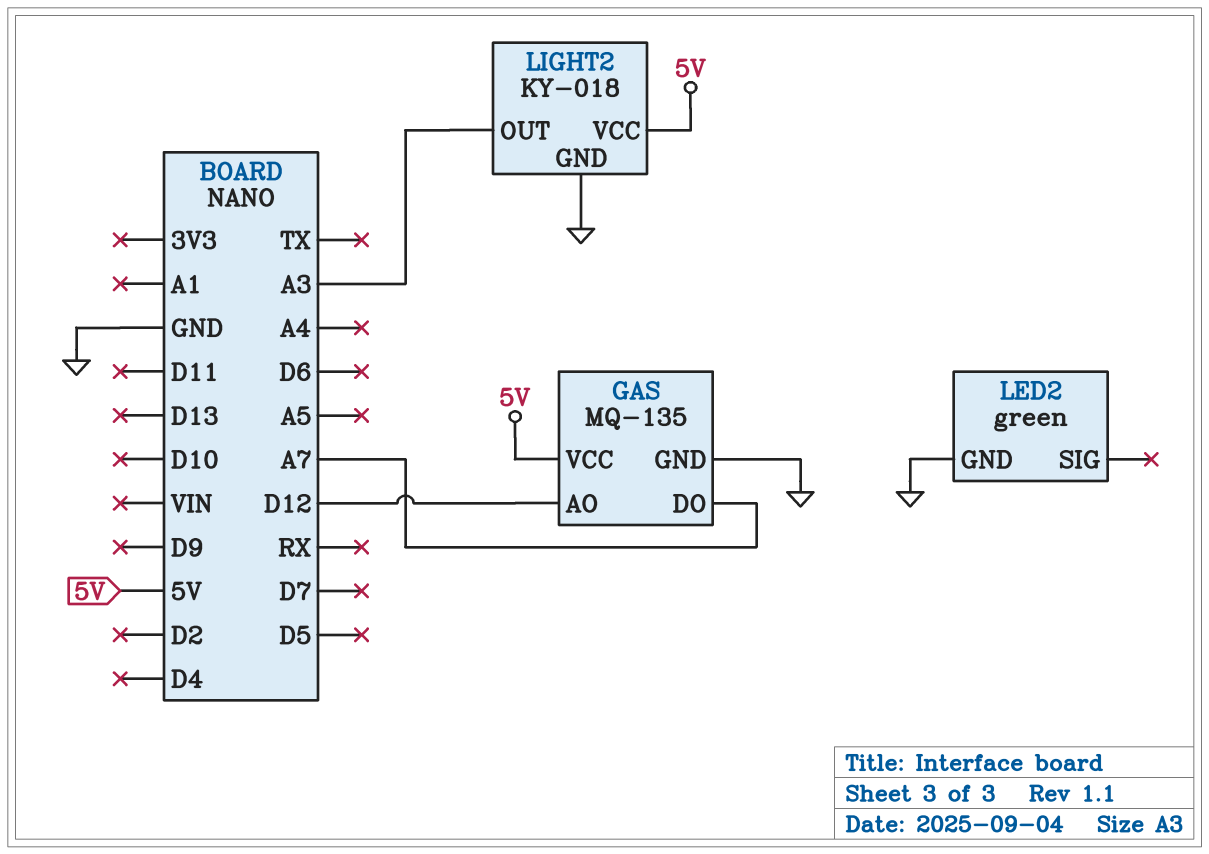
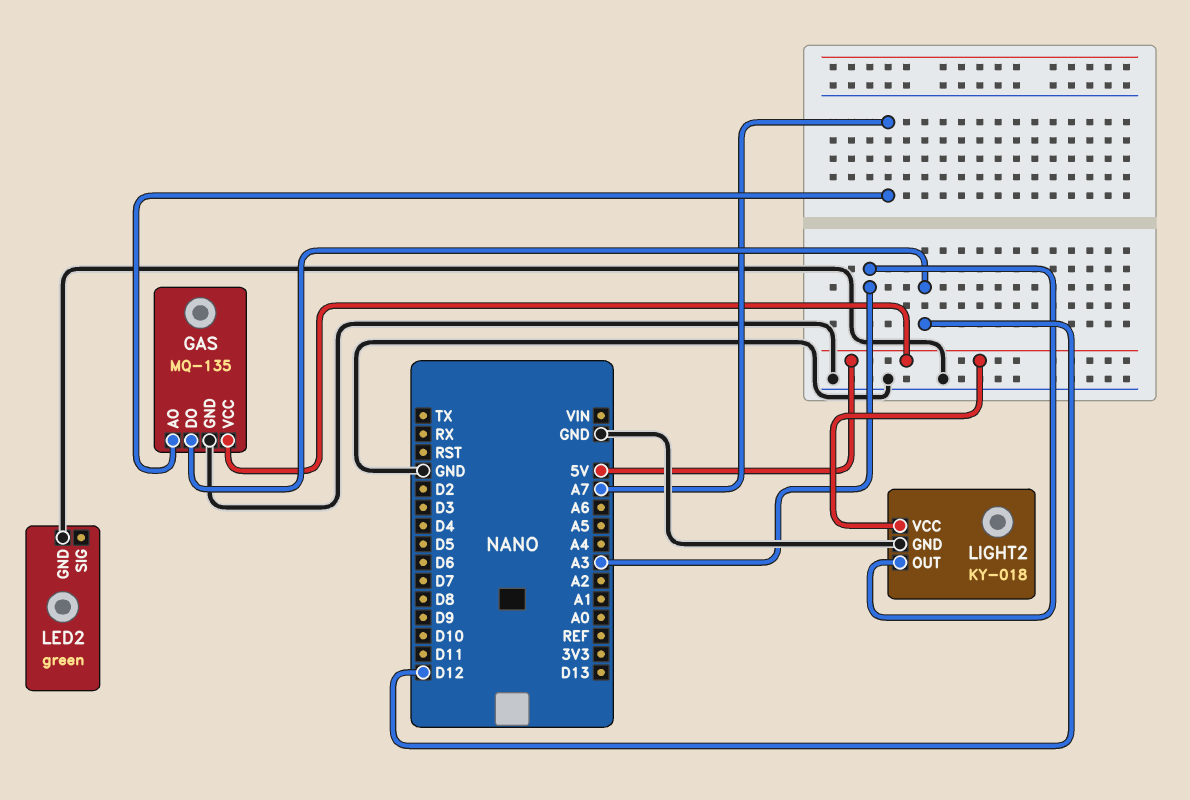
GAS pin AO: D12 -> A7
GAS pin DO: A7 -> D12

